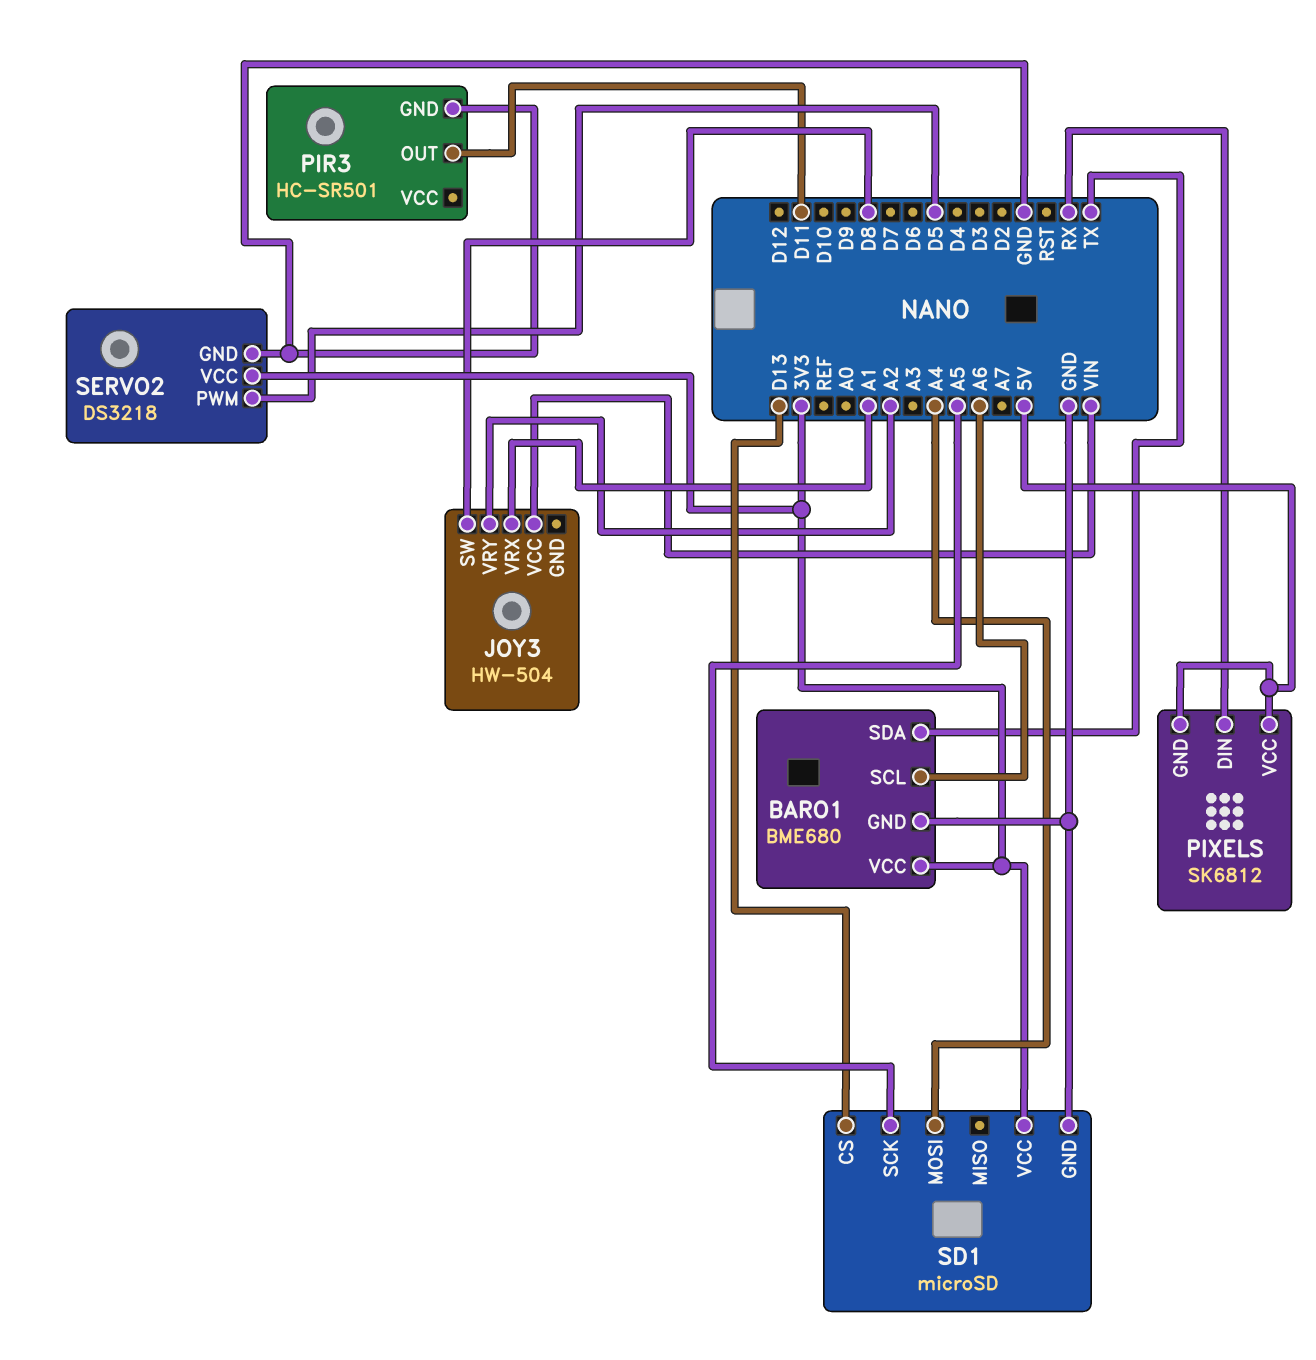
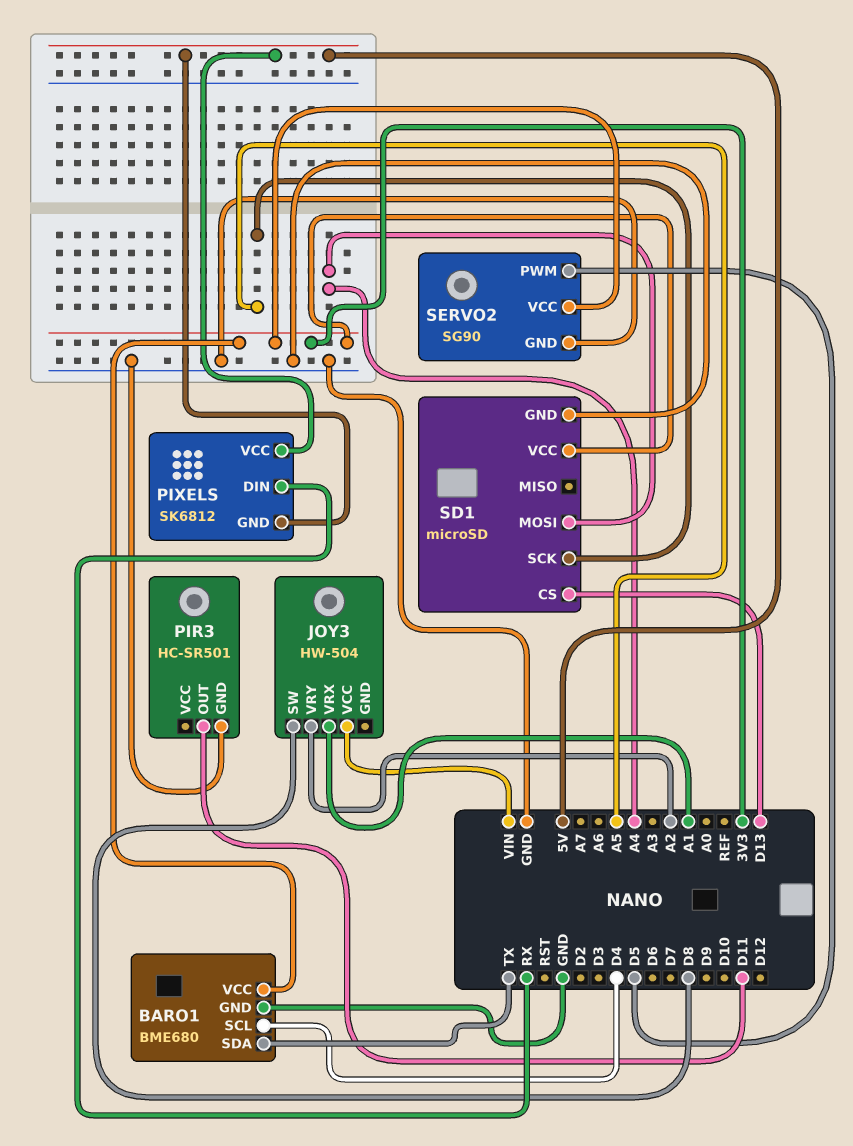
BARO1 pin SCL: A6 -> D4
SERVO2: DS3218 -> SG90

